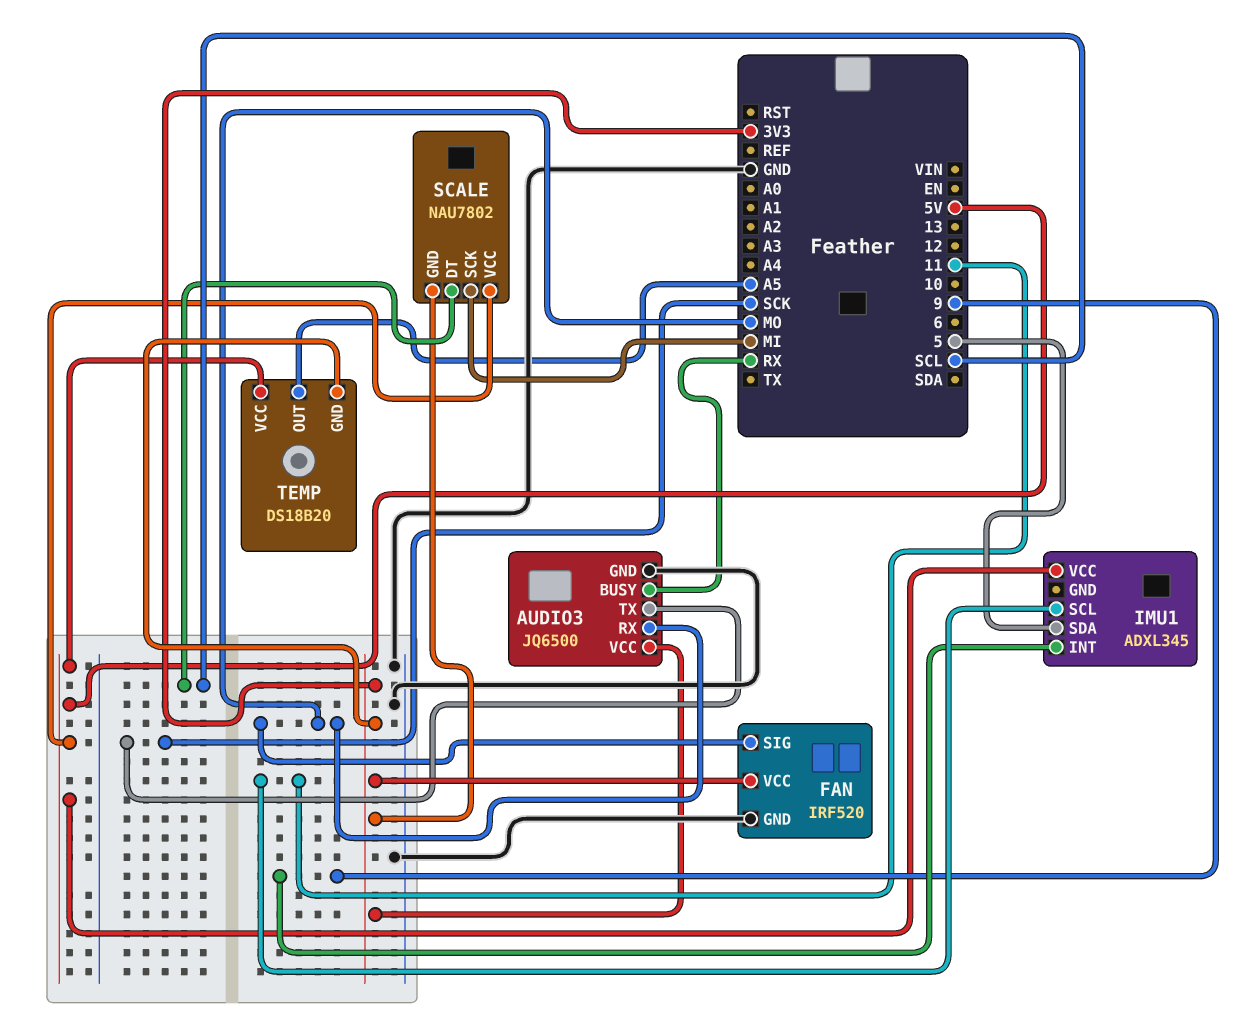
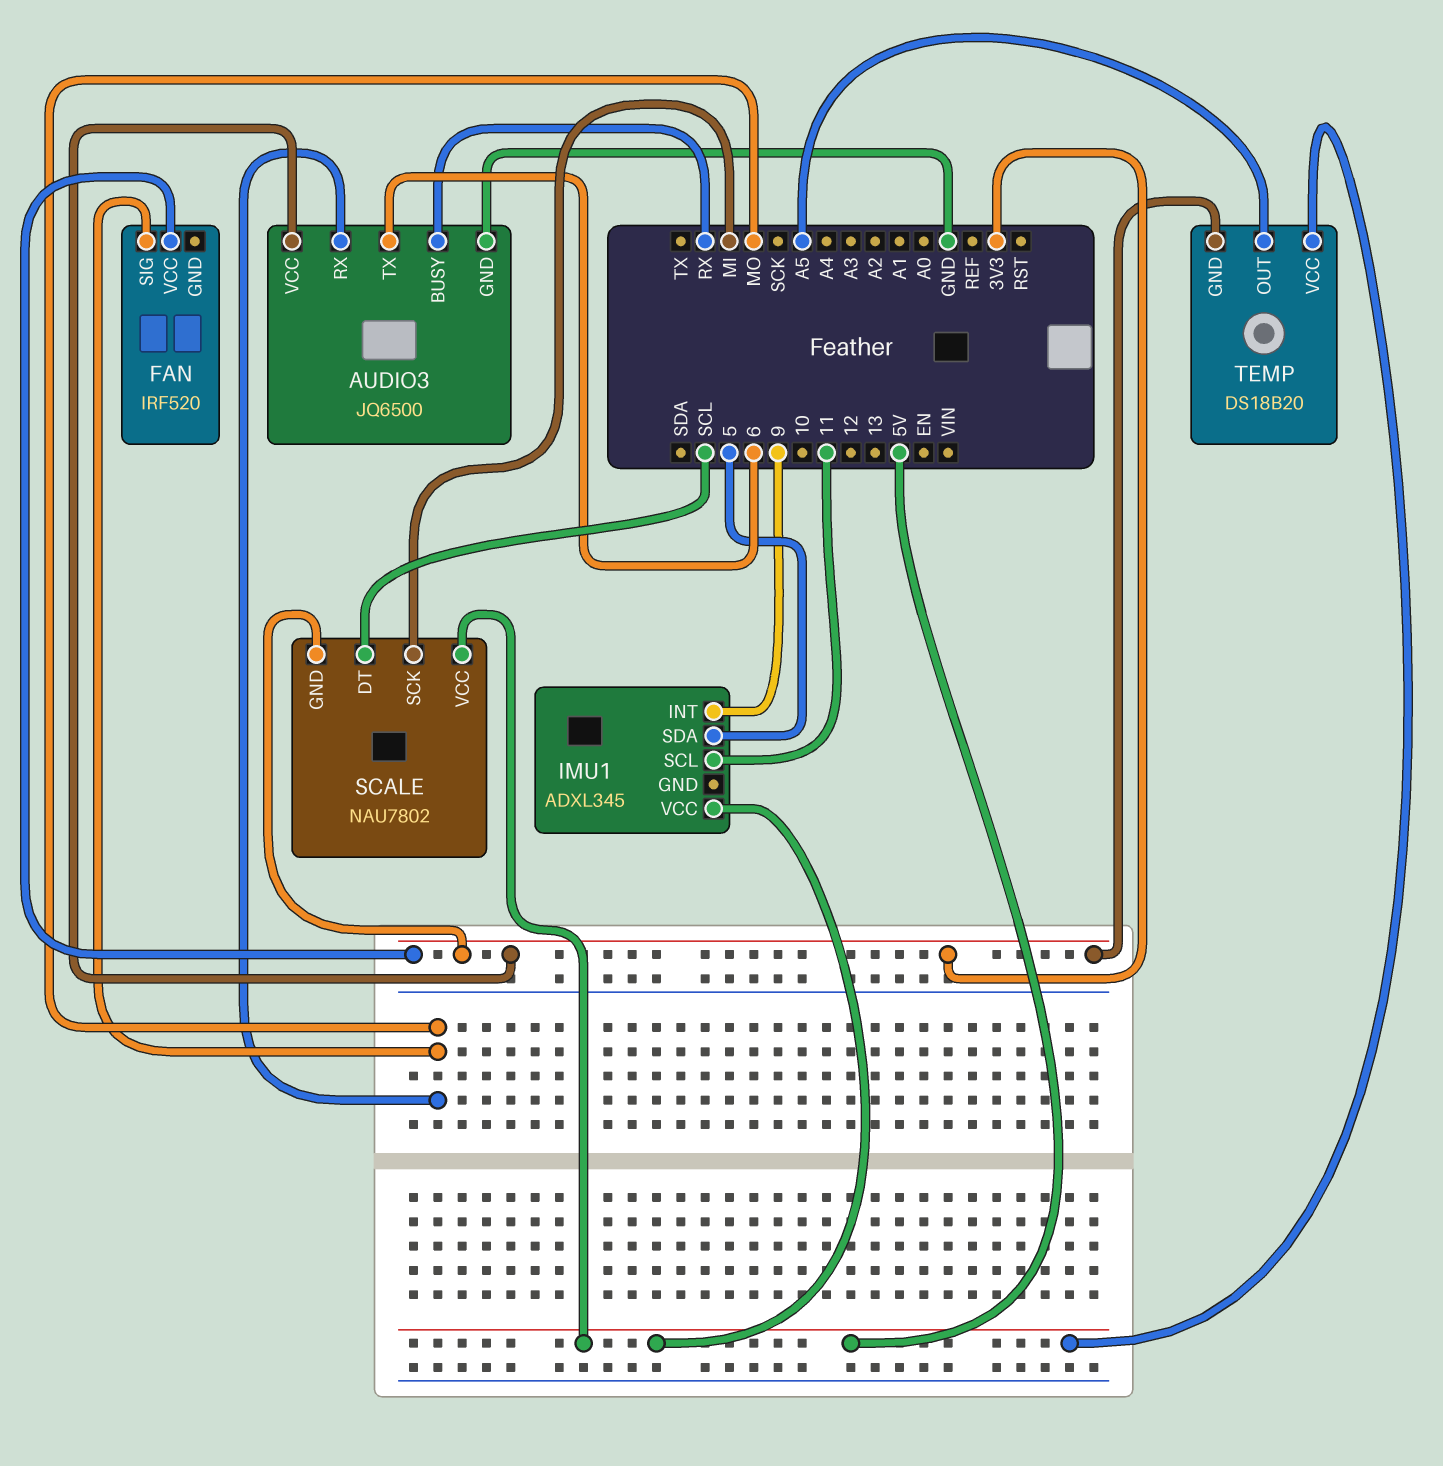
AUDIO3 pin TX: SCK -> 6
FAN pin GND: GND -> none

